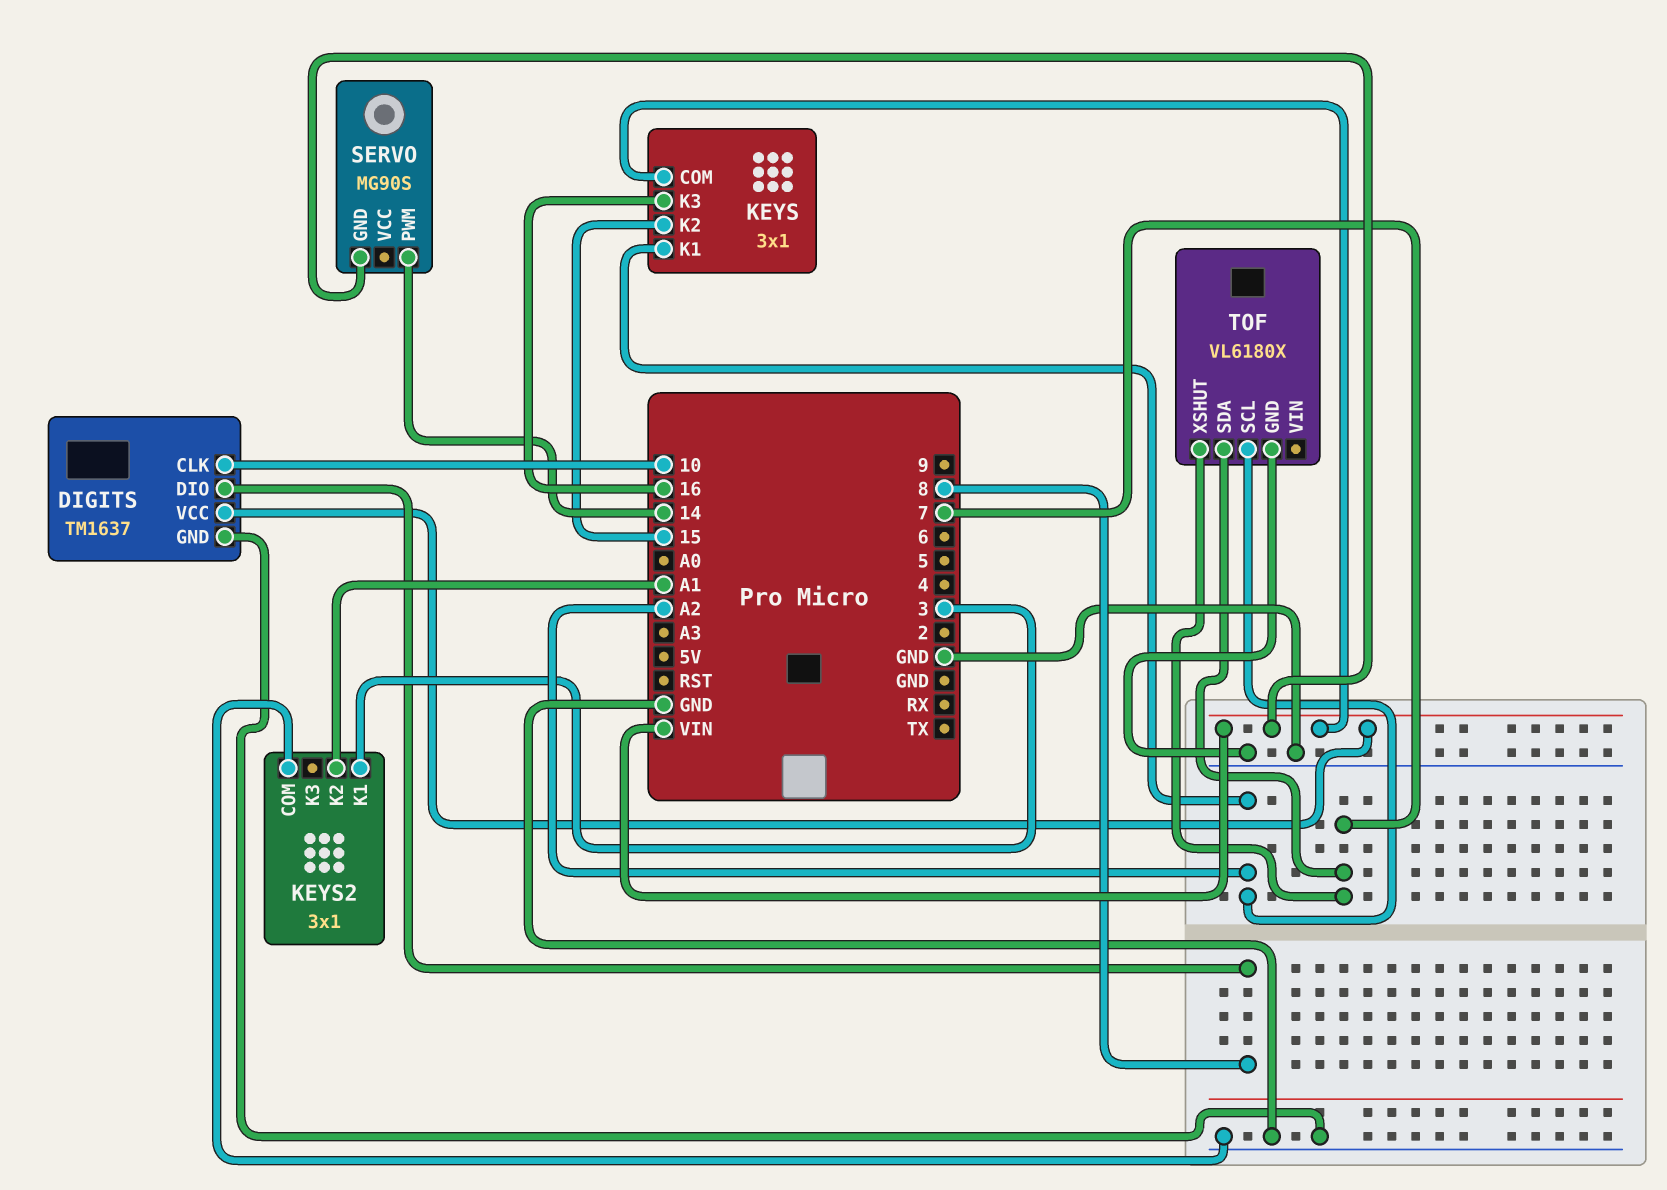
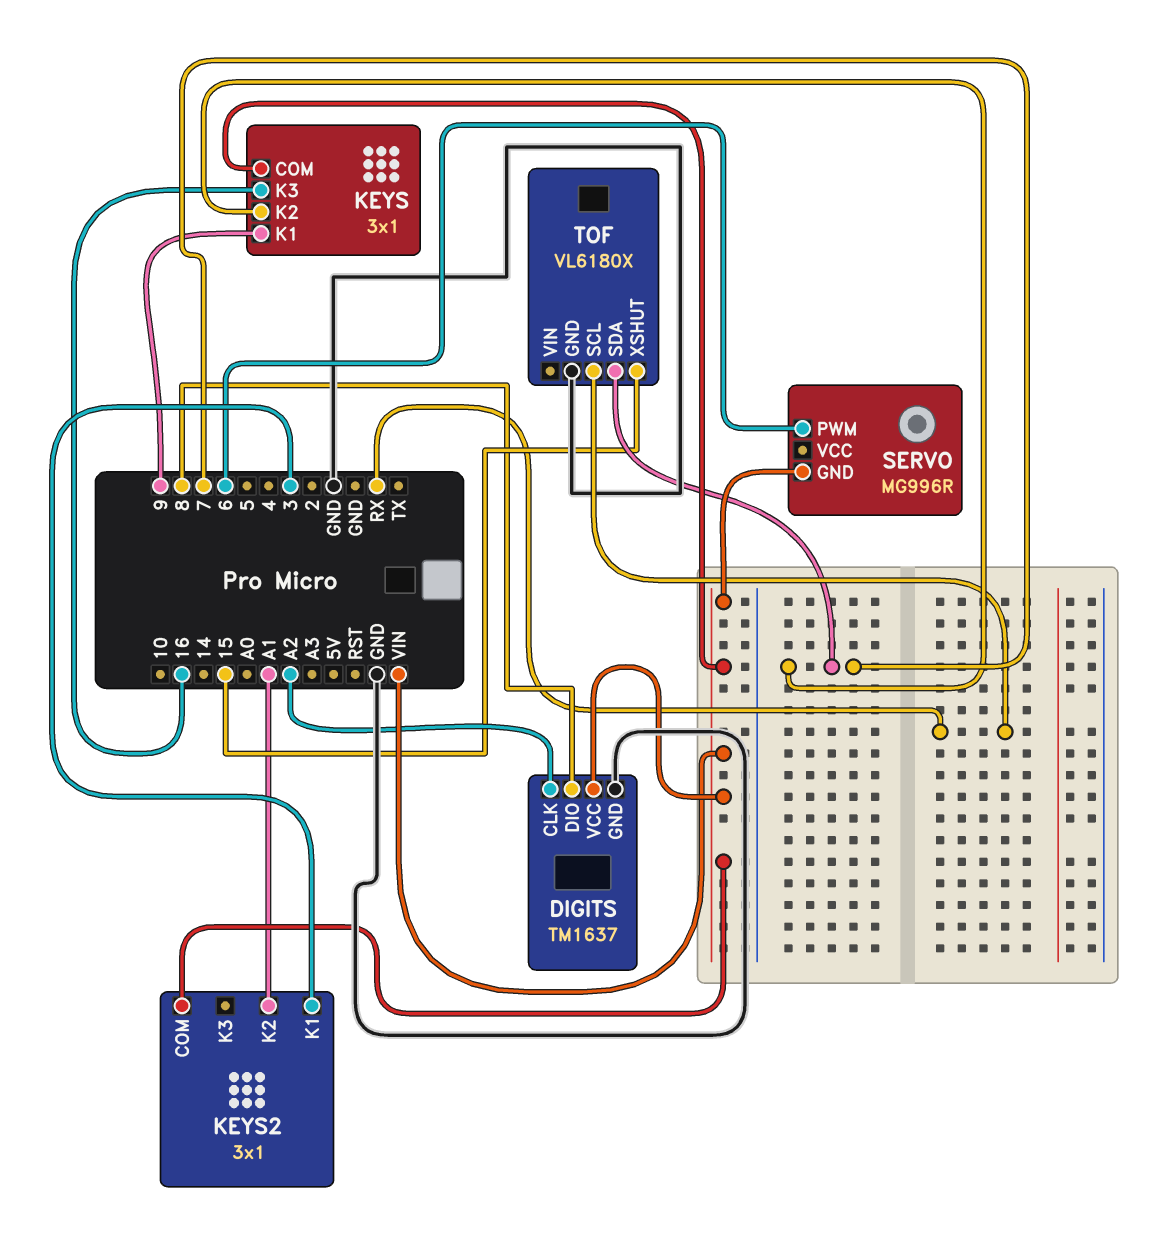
DIGITS pin CLK: 10 -> A2
KEYS pin K1: A2 -> 9
KEYS pin K2: 15 -> 7
KEYS2 pin COM: GND -> VIN
SERVO: MG90S -> MG996R
SERVO pin PWM: 14 -> 6
TOF pin SCL: A2 -> RX
TOF pin XSHUT: 7 -> 15

